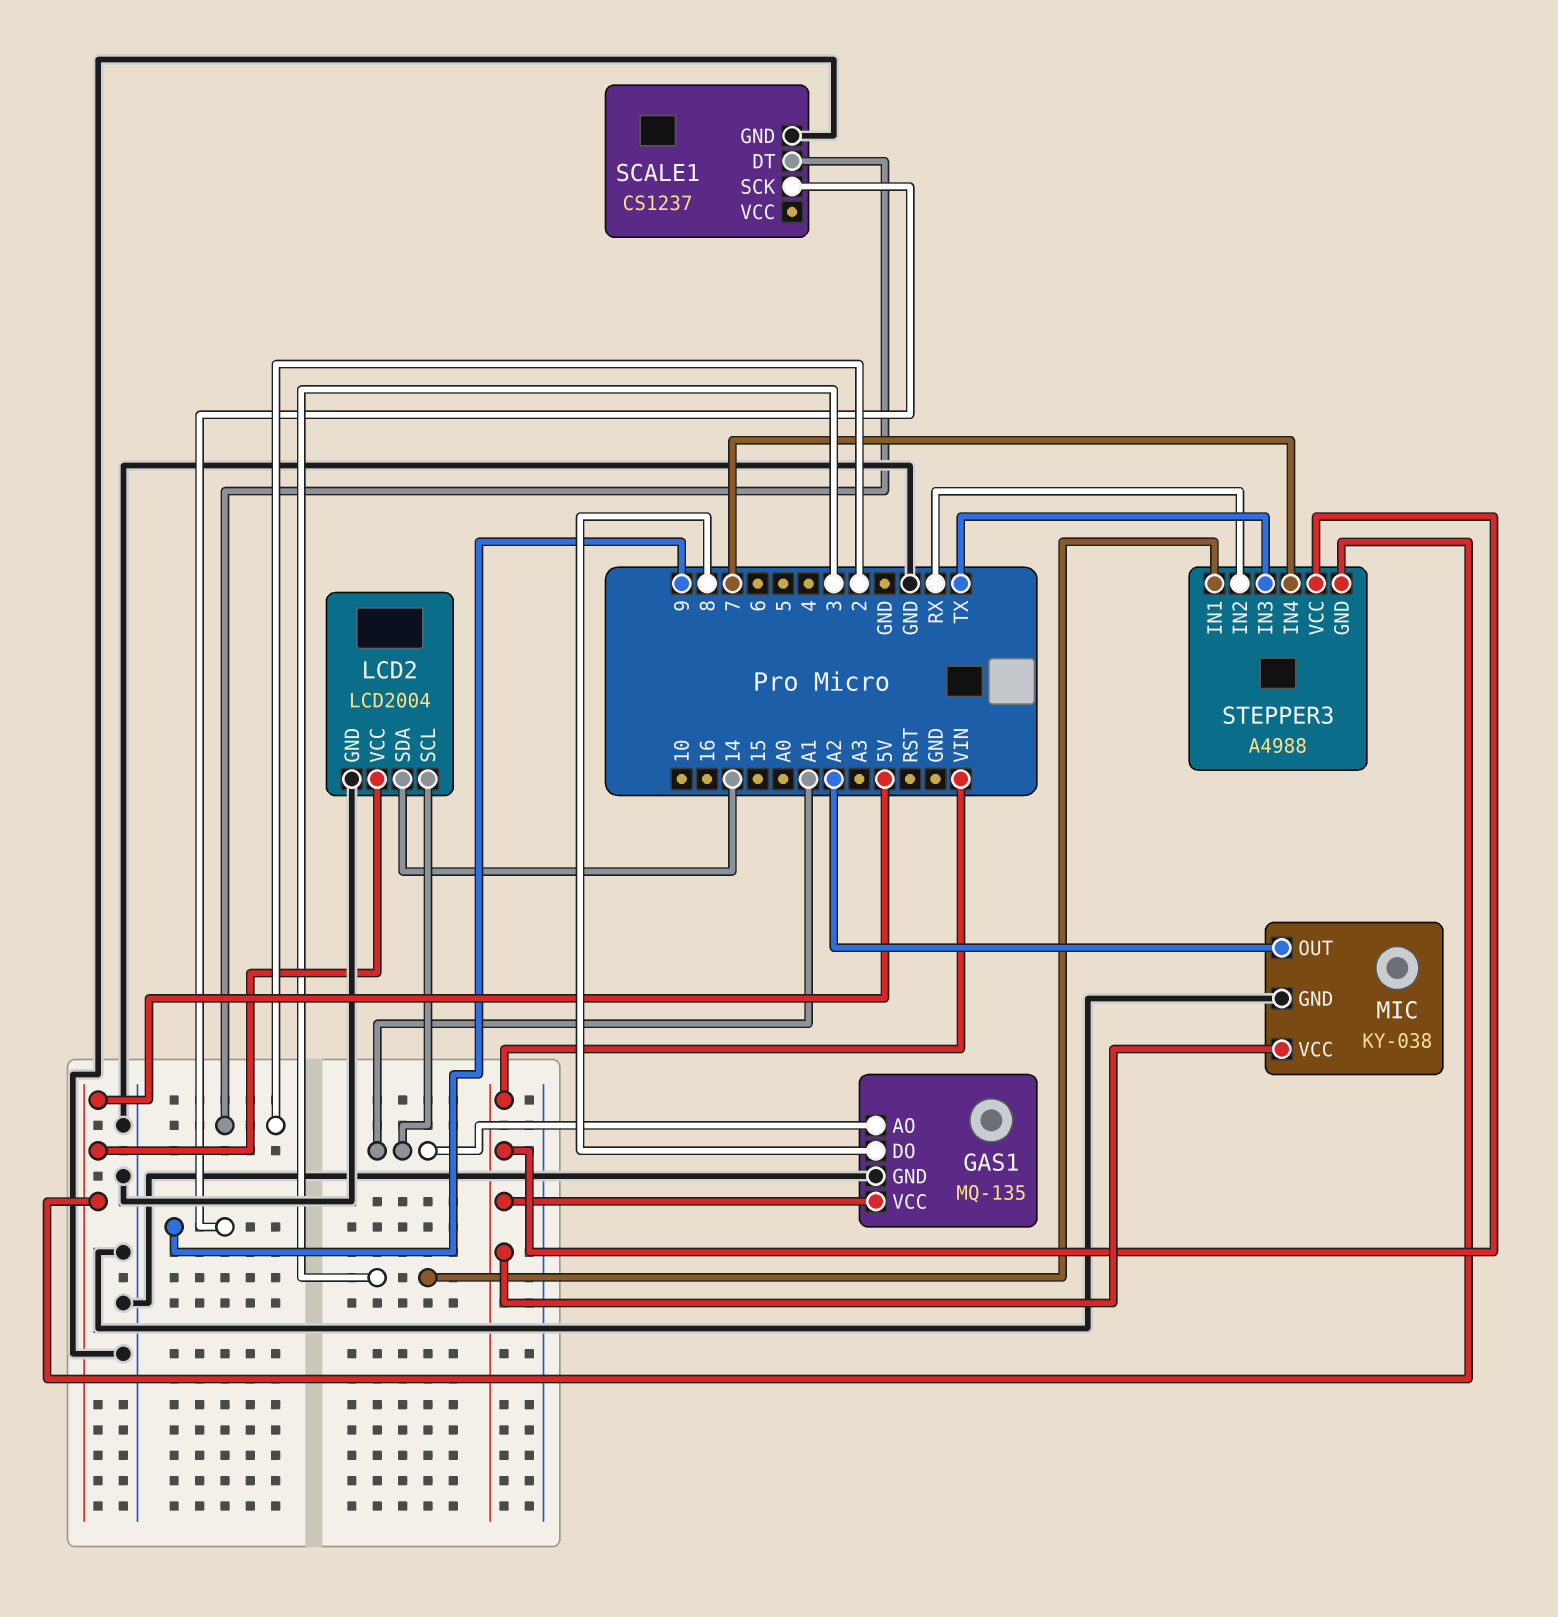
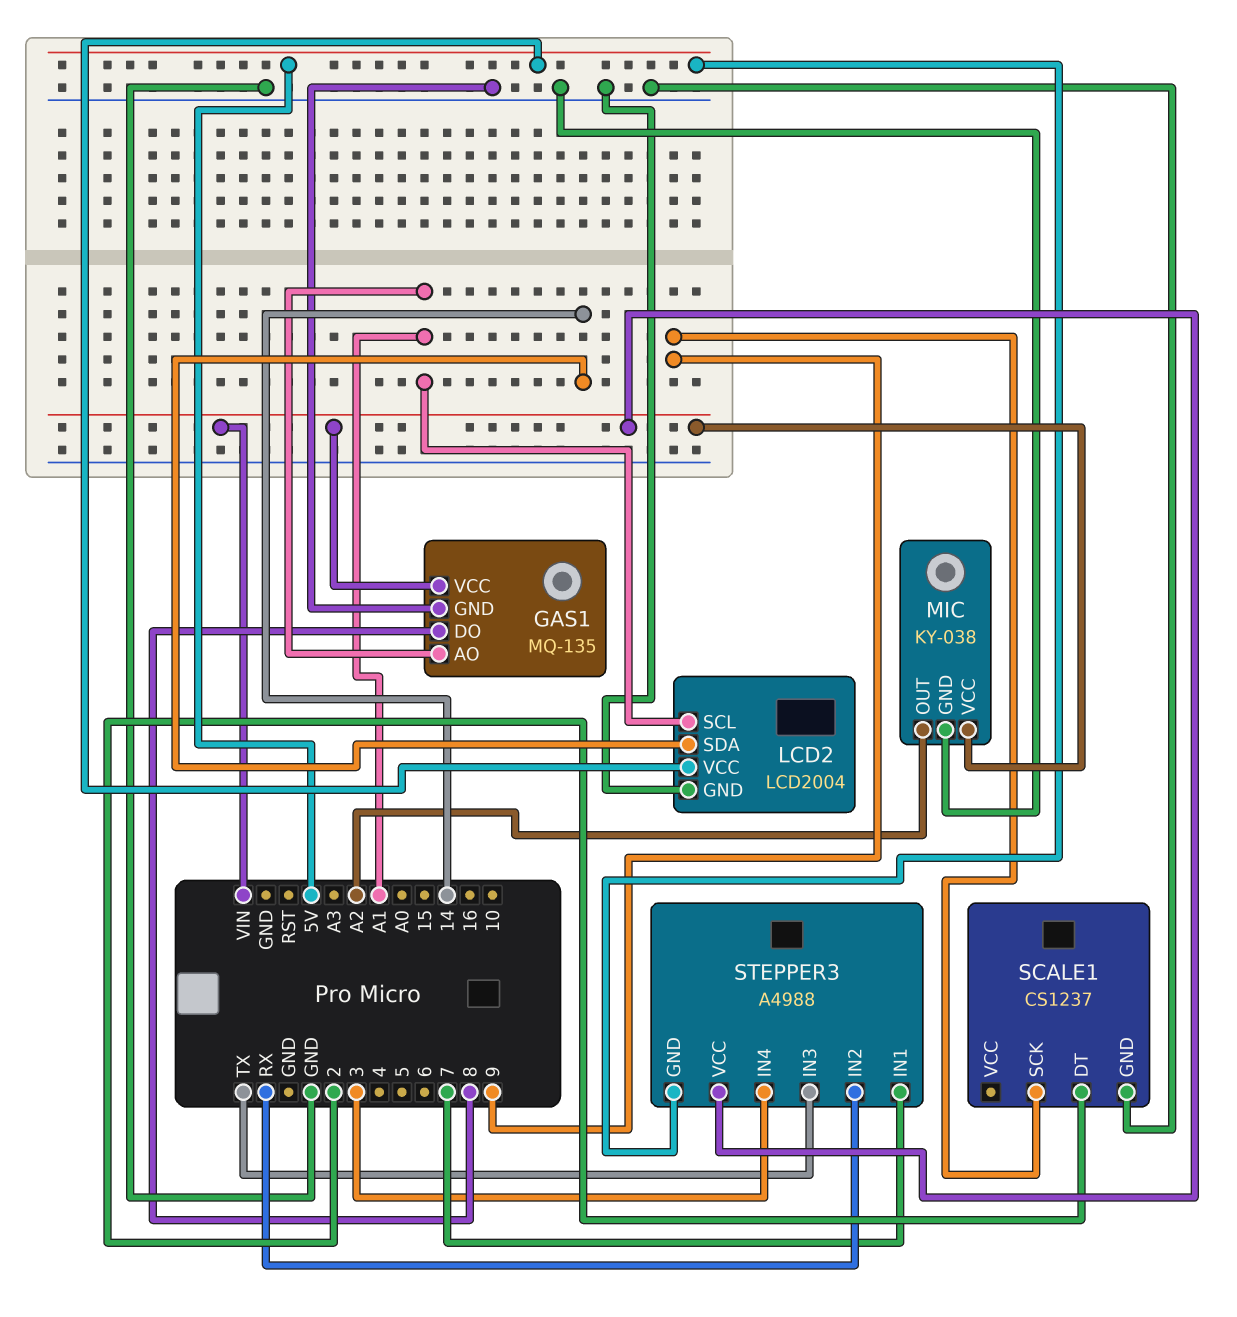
STEPPER3 pin IN1: 3 -> 7
STEPPER3 pin IN4: 7 -> 3

